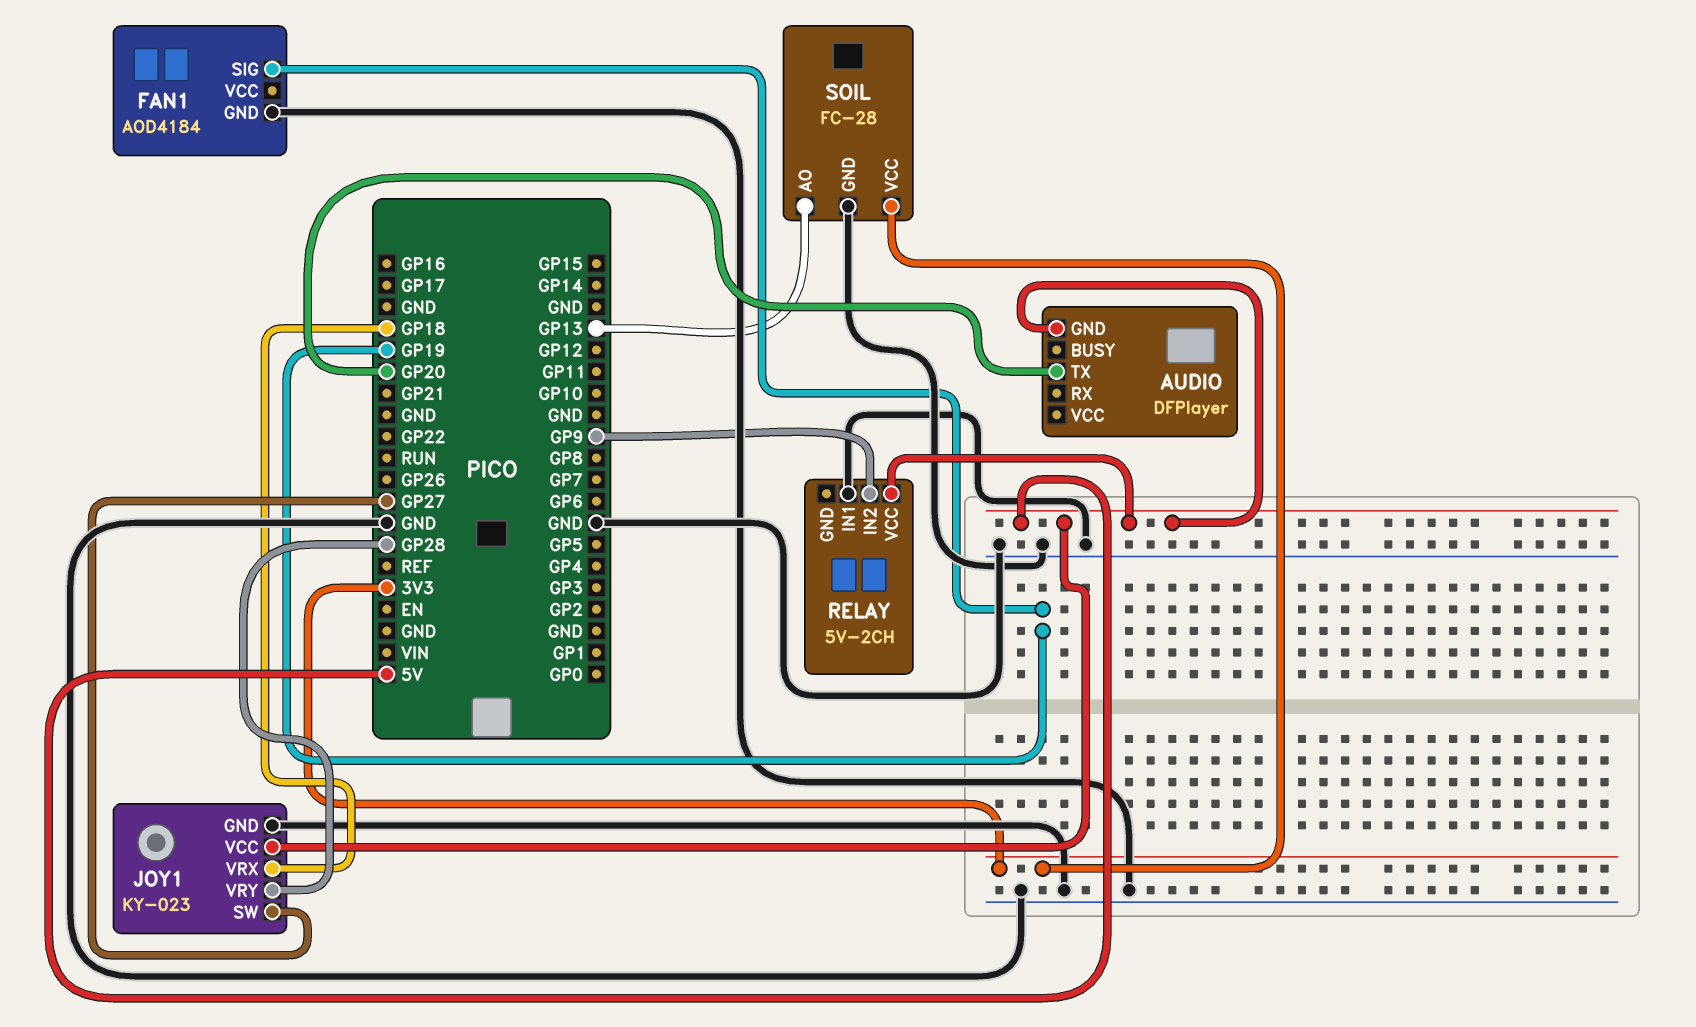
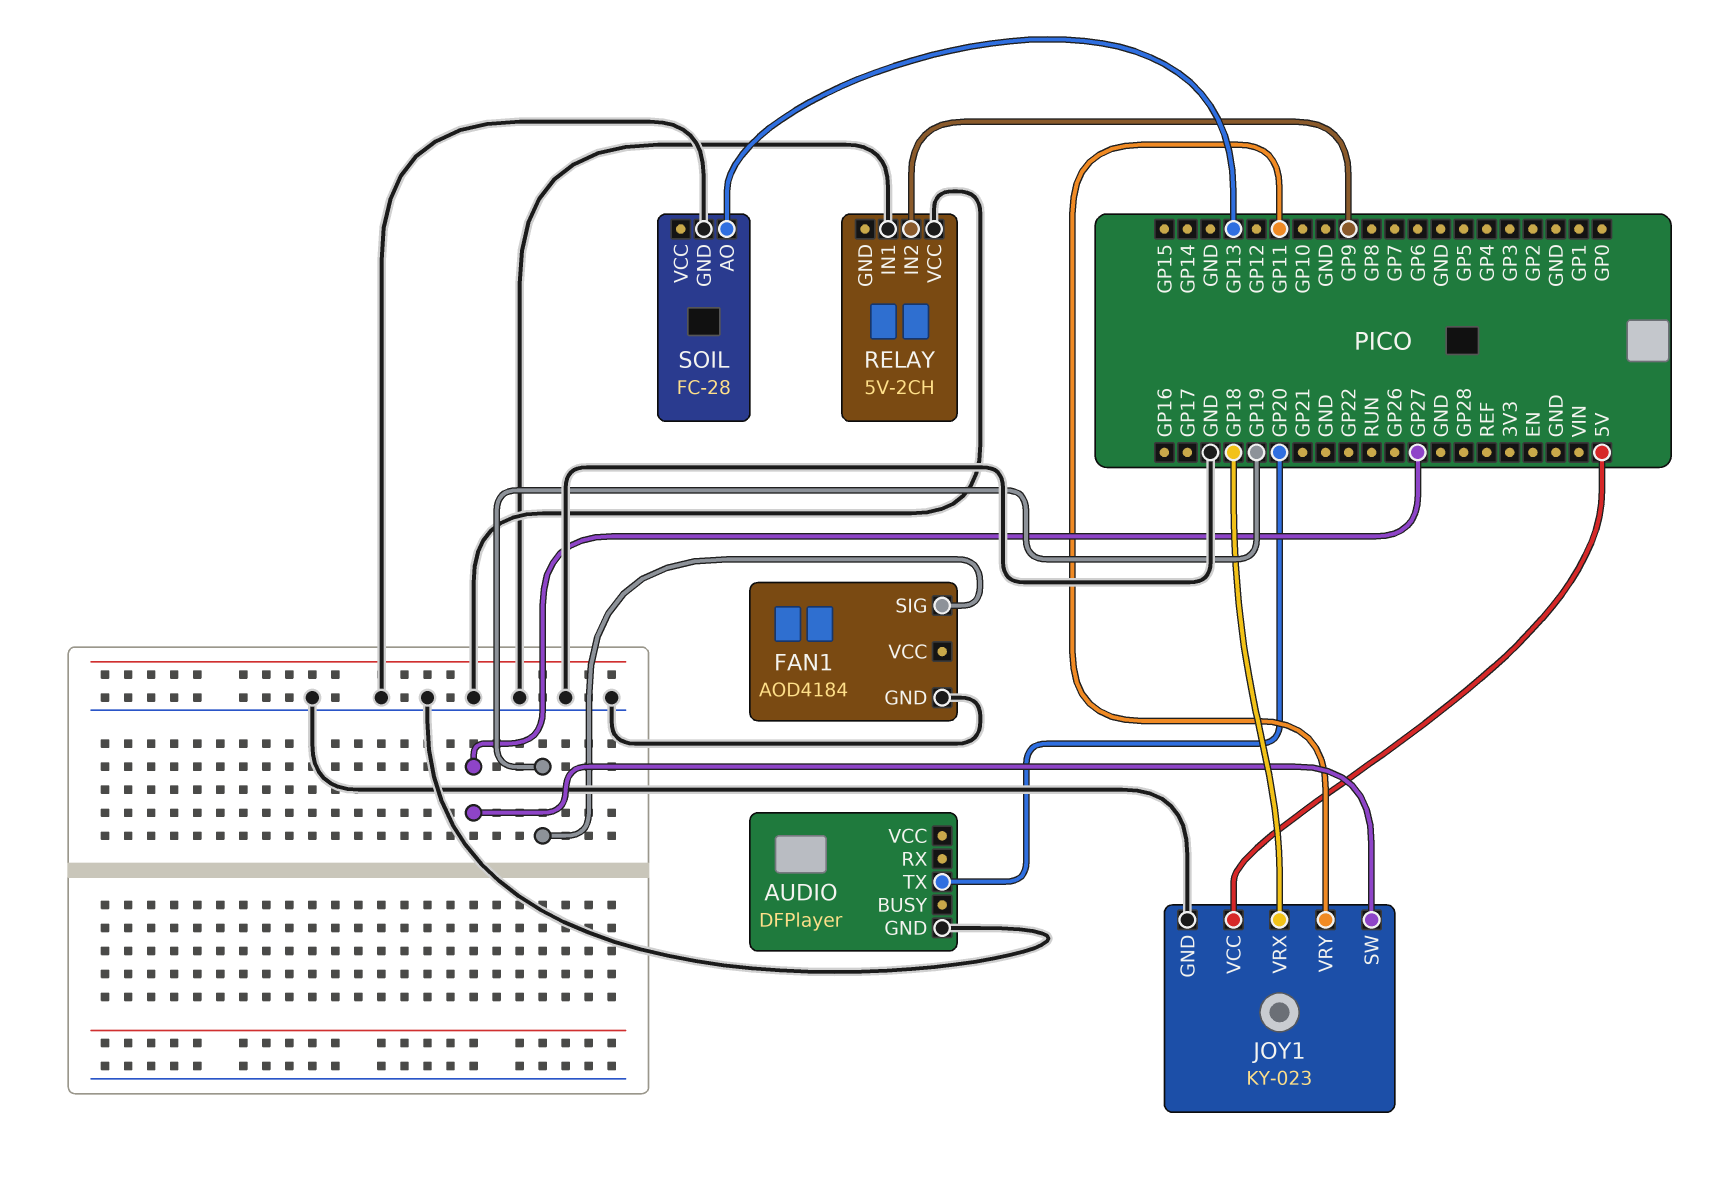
AUDIO pin GND: 5V -> GND
JOY1 pin VRY: GP28 -> GP11
RELAY pin VCC: 5V -> GND
SOIL pin VCC: 3V3 -> none

